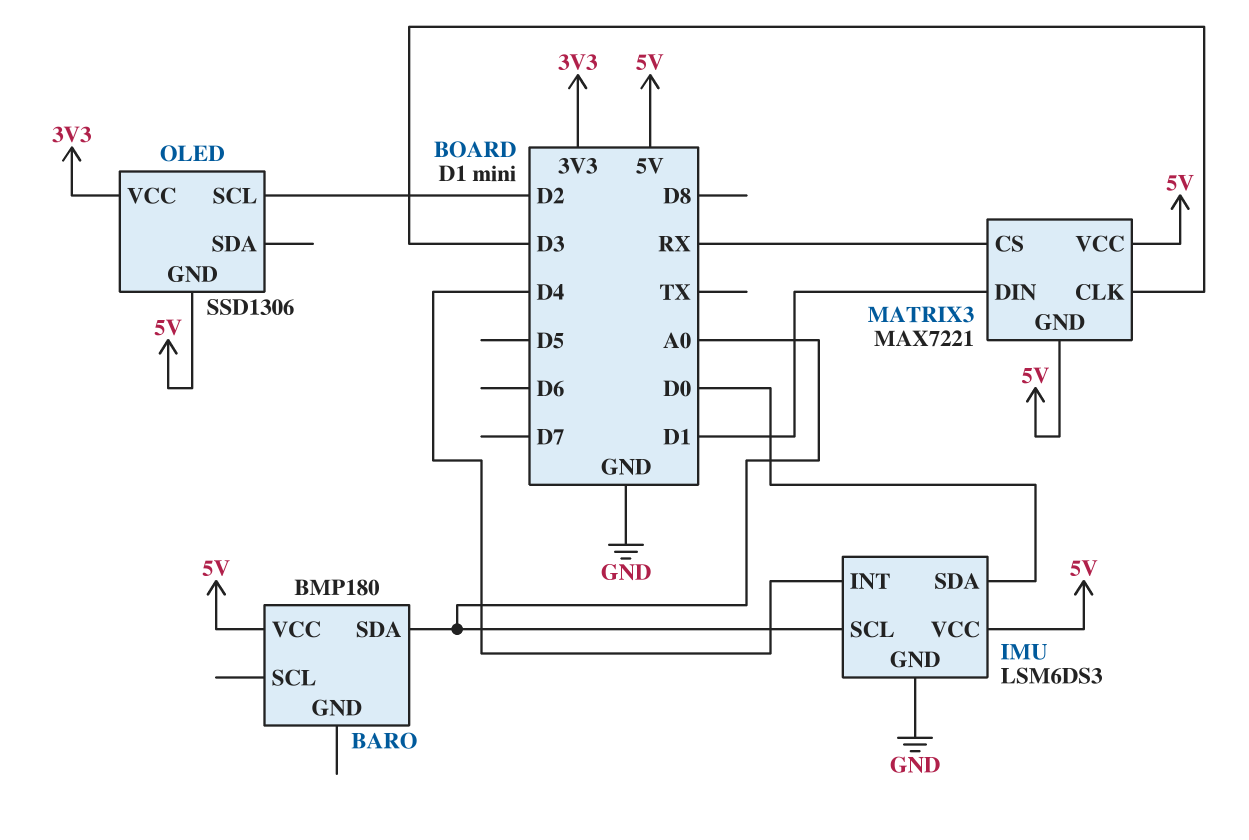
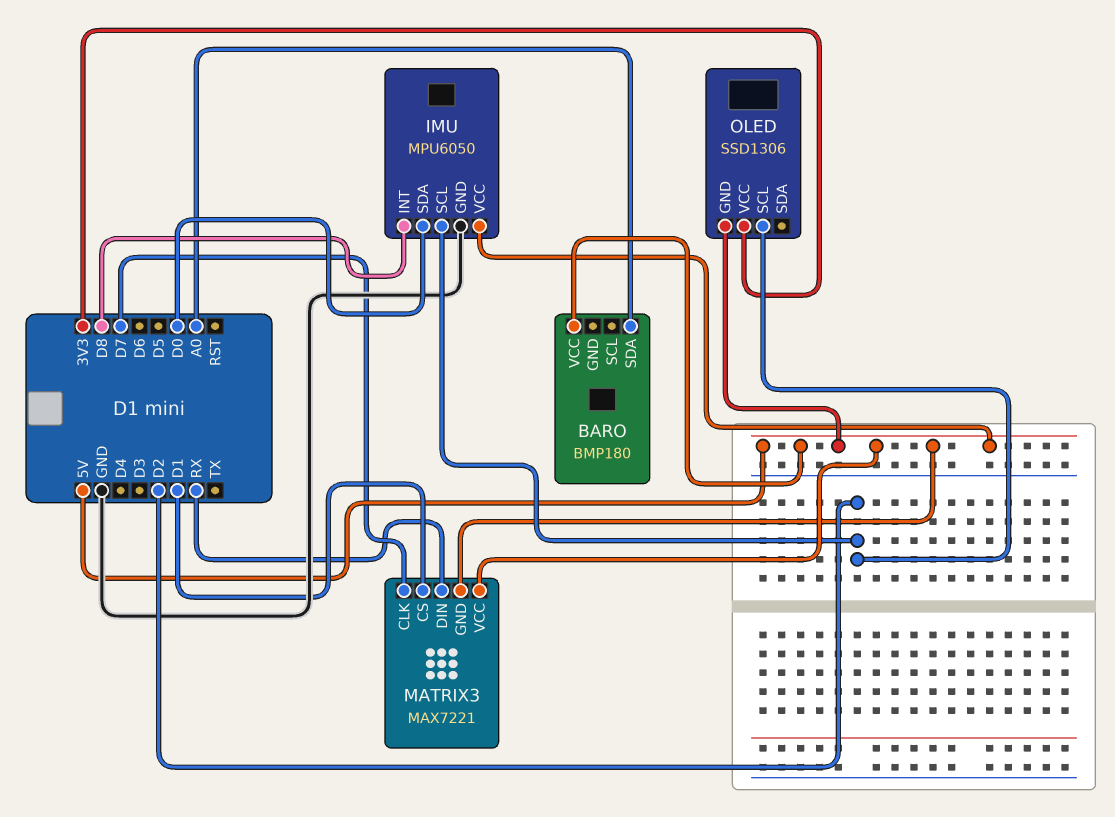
IMU: LSM6DS3 -> MPU6050
IMU pin INT: D4 -> D8
IMU pin SCL: A0 -> D2
MATRIX3 pin CLK: D3 -> D7
MATRIX3 pin CS: RX -> D1
MATRIX3 pin DIN: D1 -> RX

